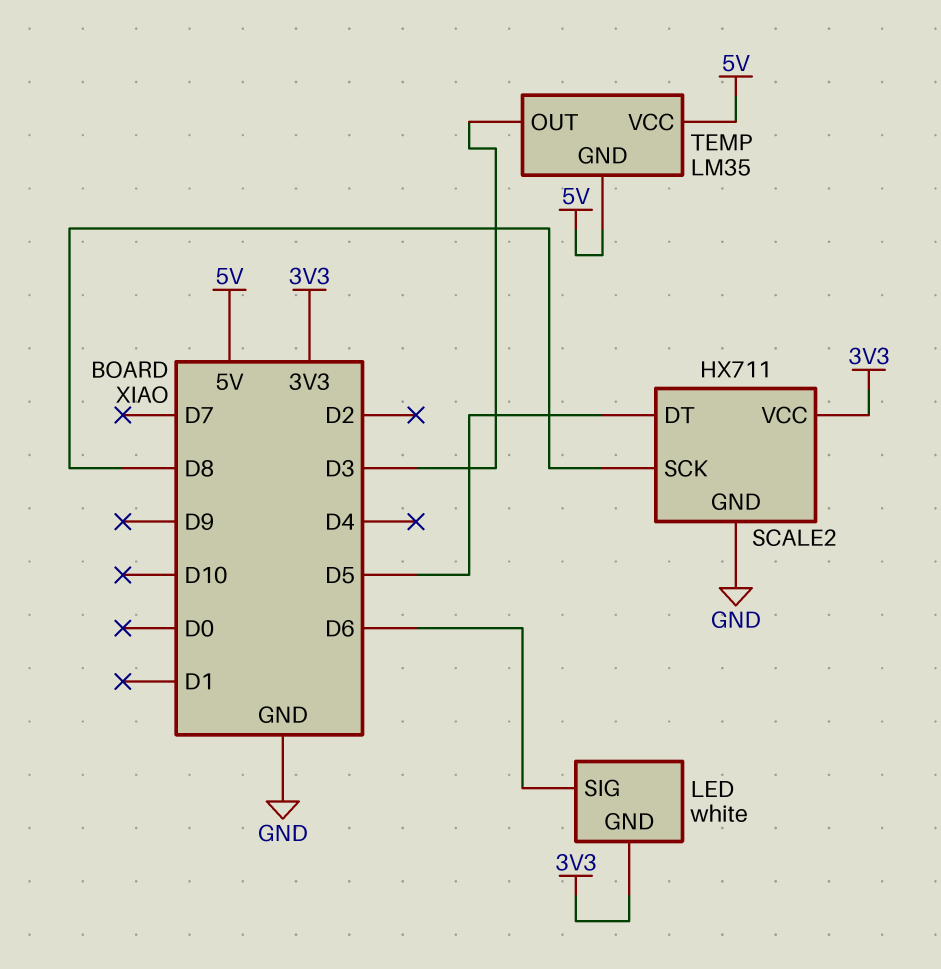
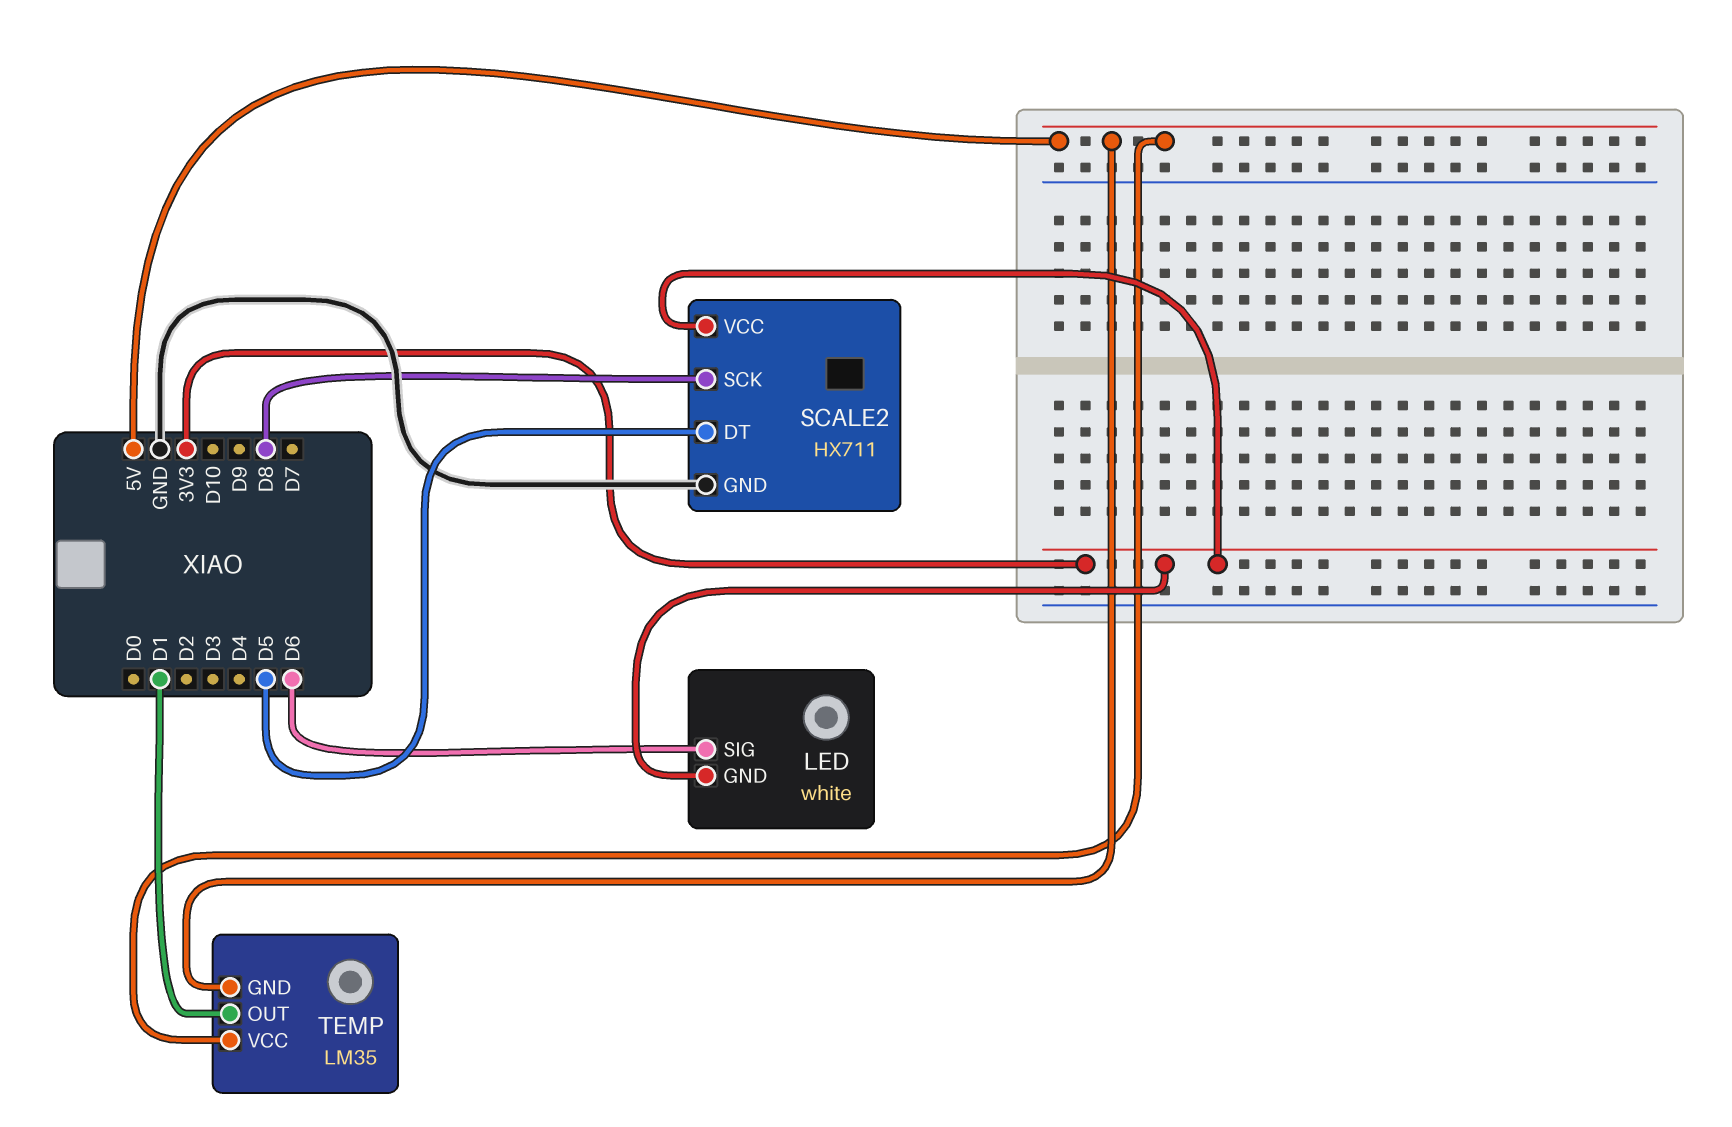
TEMP pin OUT: D3 -> D1

